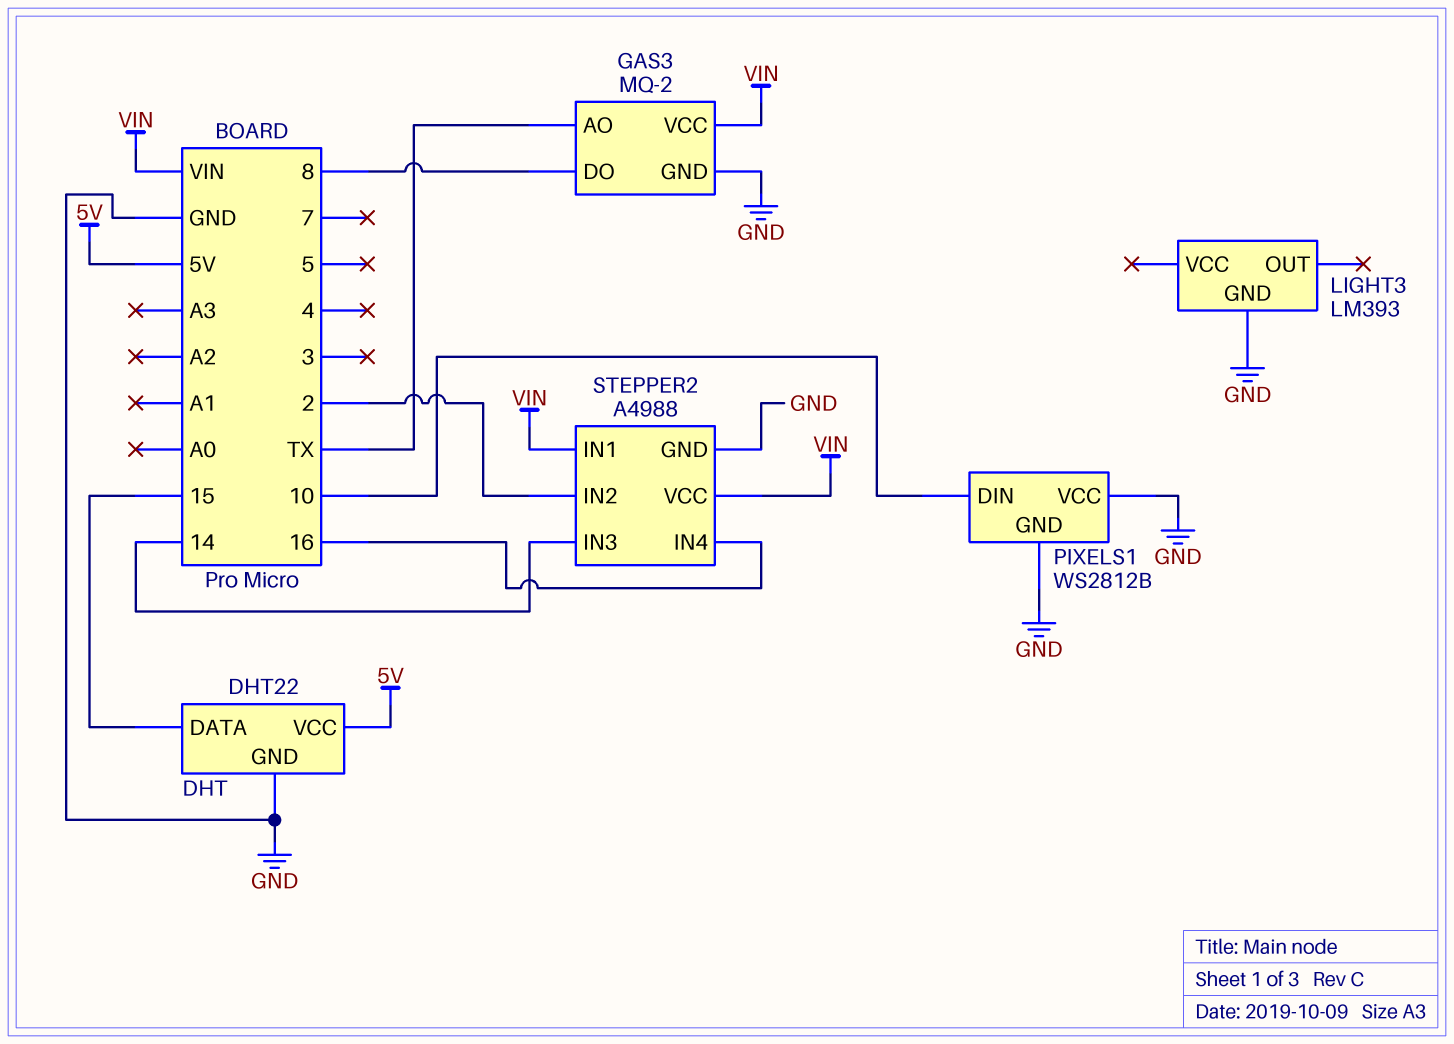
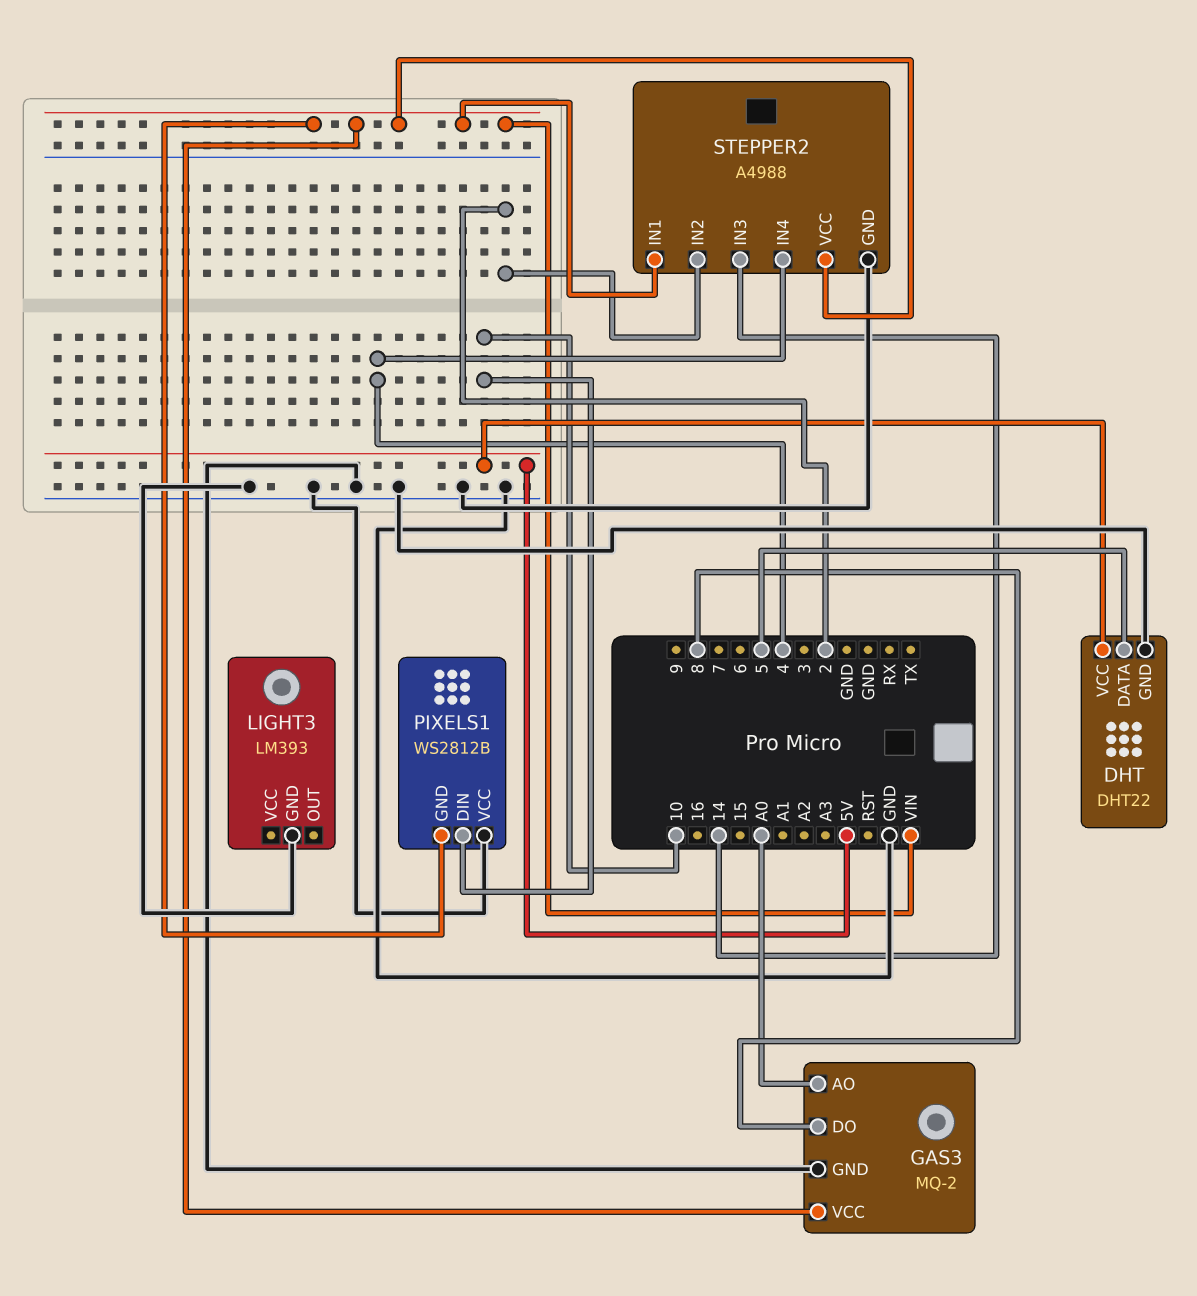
DHT pin DATA: 15 -> 5
GAS3 pin AO: TX -> A0
PIXELS1 pin GND: GND -> VIN
STEPPER2 pin IN4: 16 -> 4

